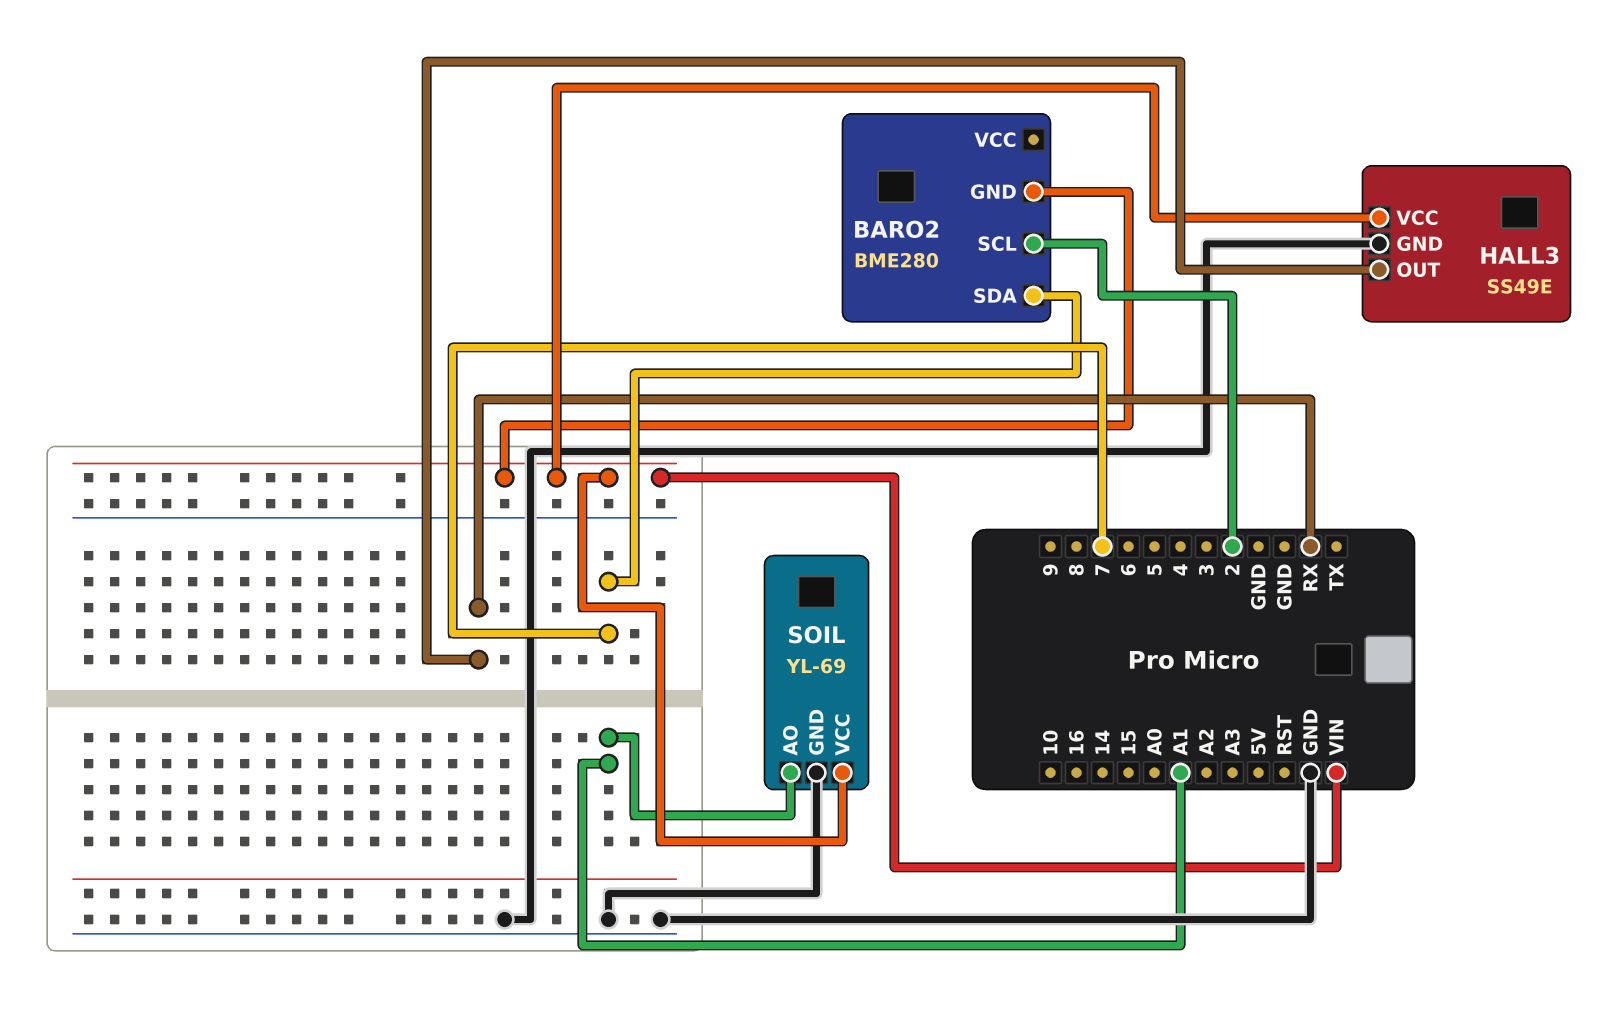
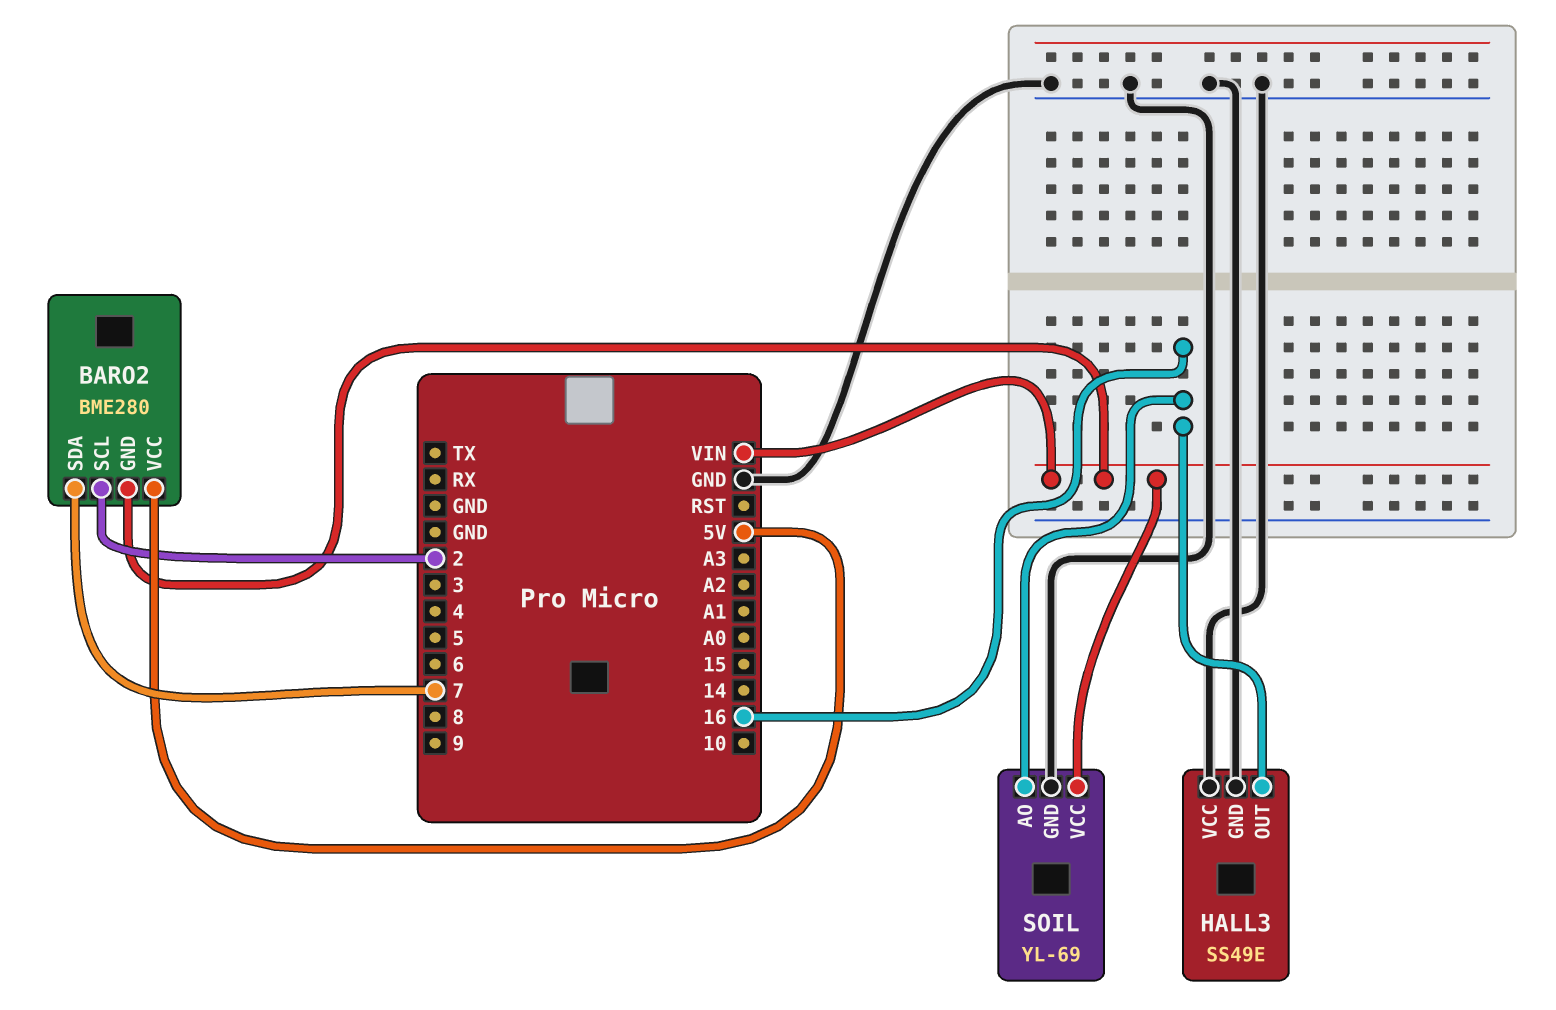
BARO2 pin VCC: none -> 5V
HALL3 pin OUT: RX -> 16
HALL3 pin VCC: VIN -> GND
SOIL pin AO: A1 -> 16

